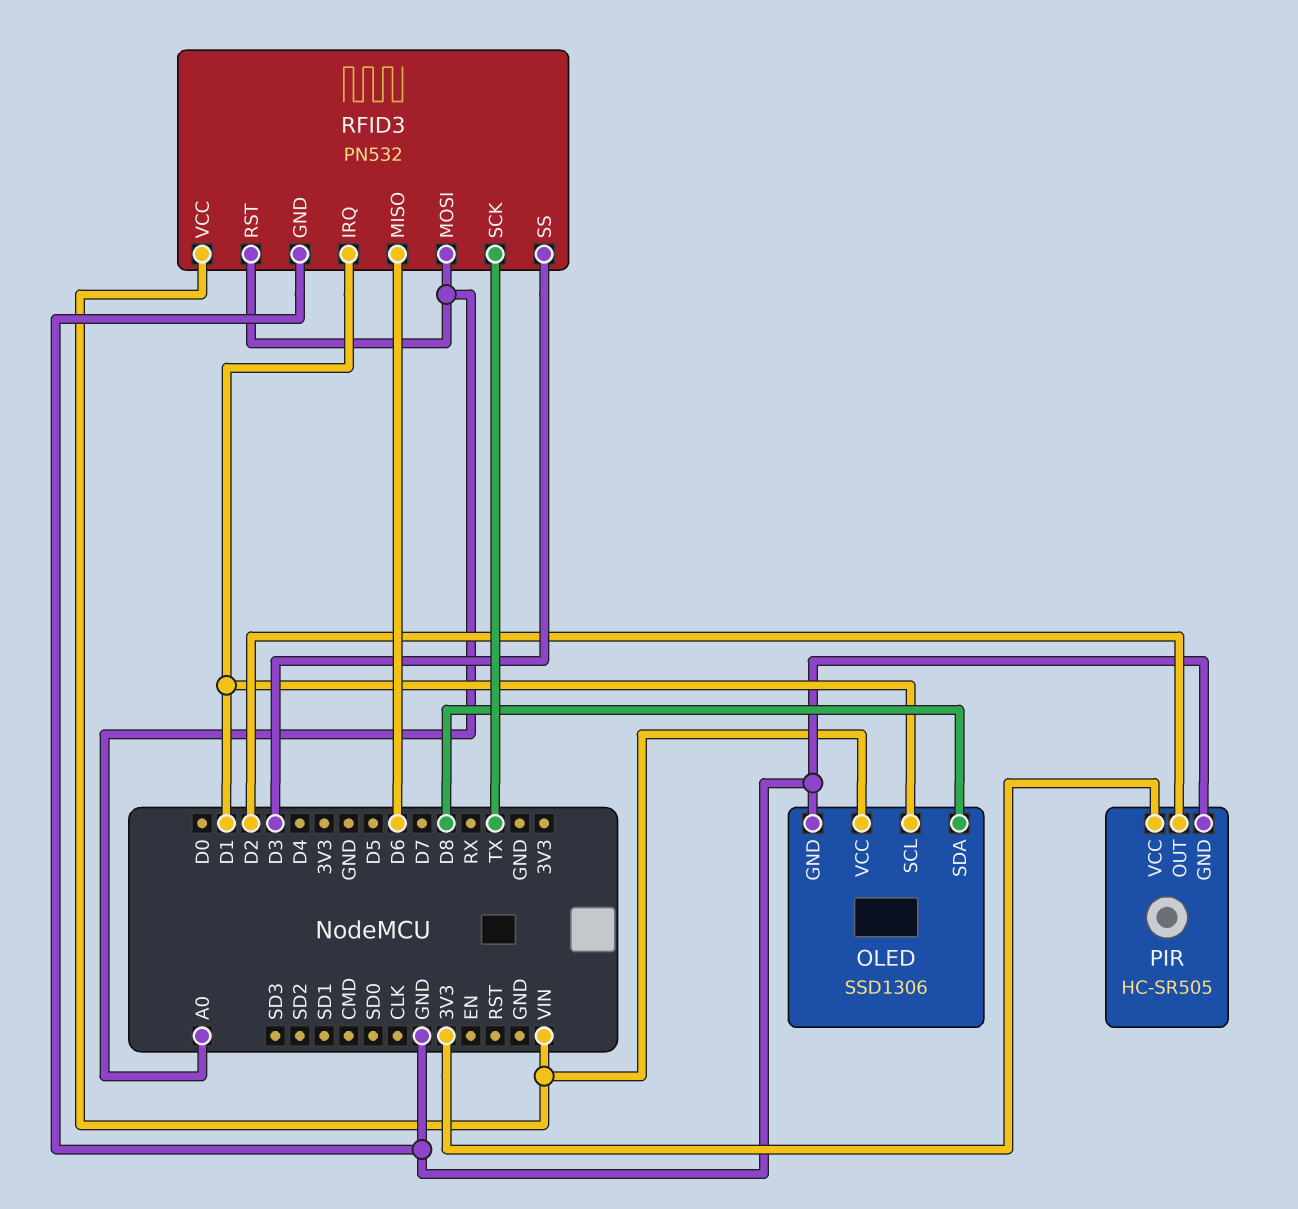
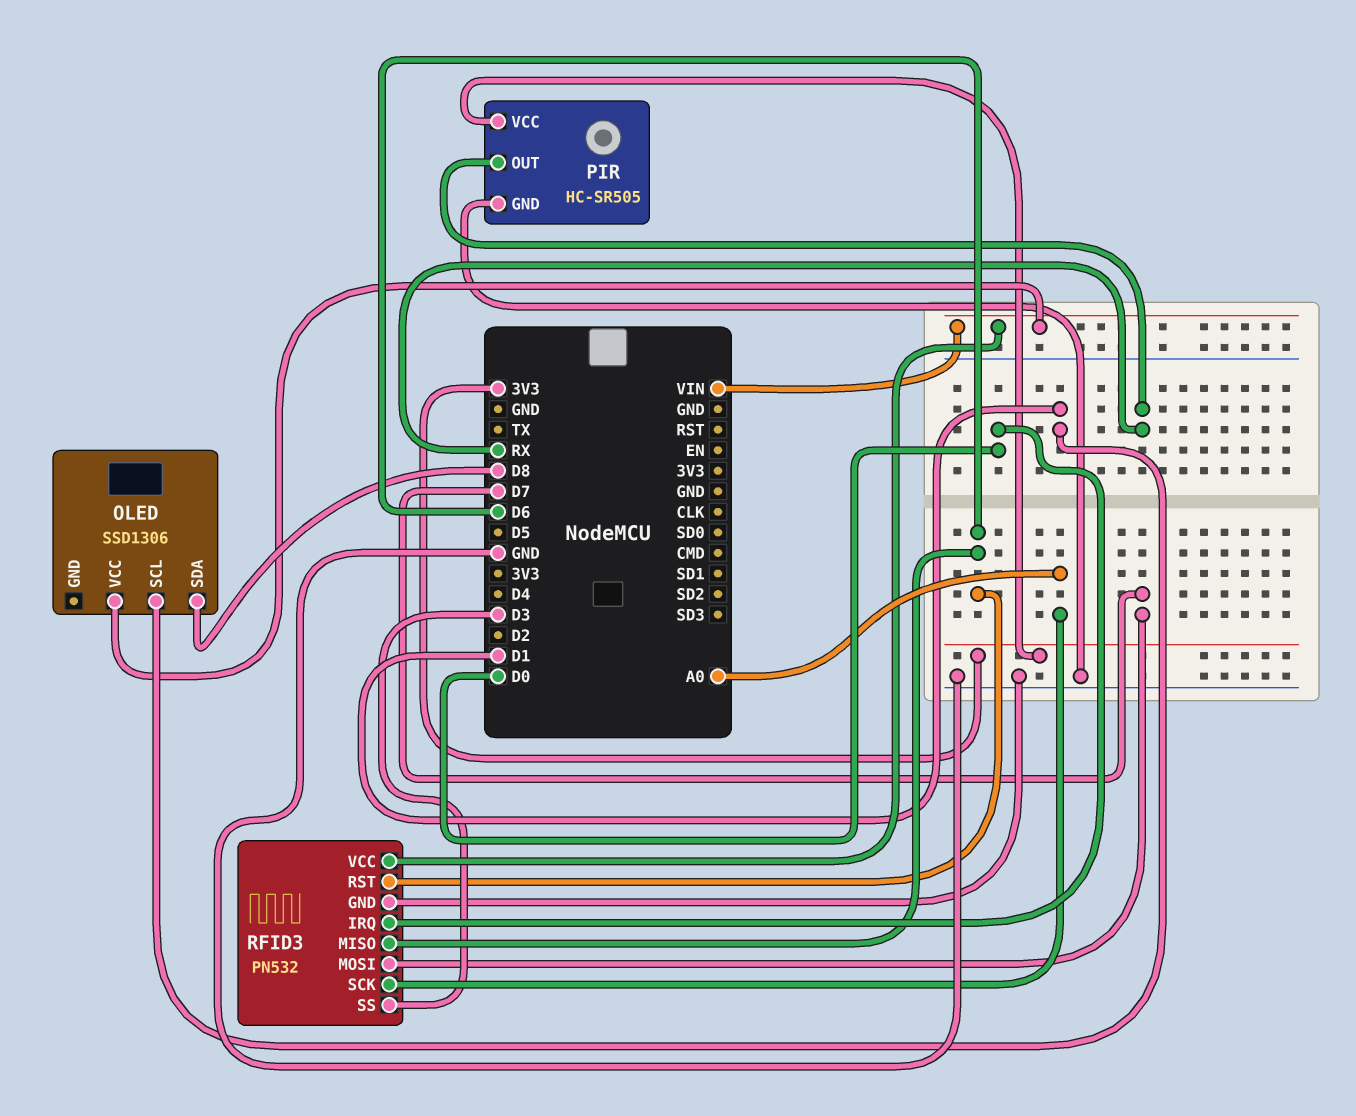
OLED pin GND: GND -> none
PIR pin OUT: D2 -> RX
RFID3 pin IRQ: D1 -> D0
RFID3 pin MOSI: A0 -> D7
RFID3 pin RST: A0 -> D6
RFID3 pin SCK: TX -> A0

